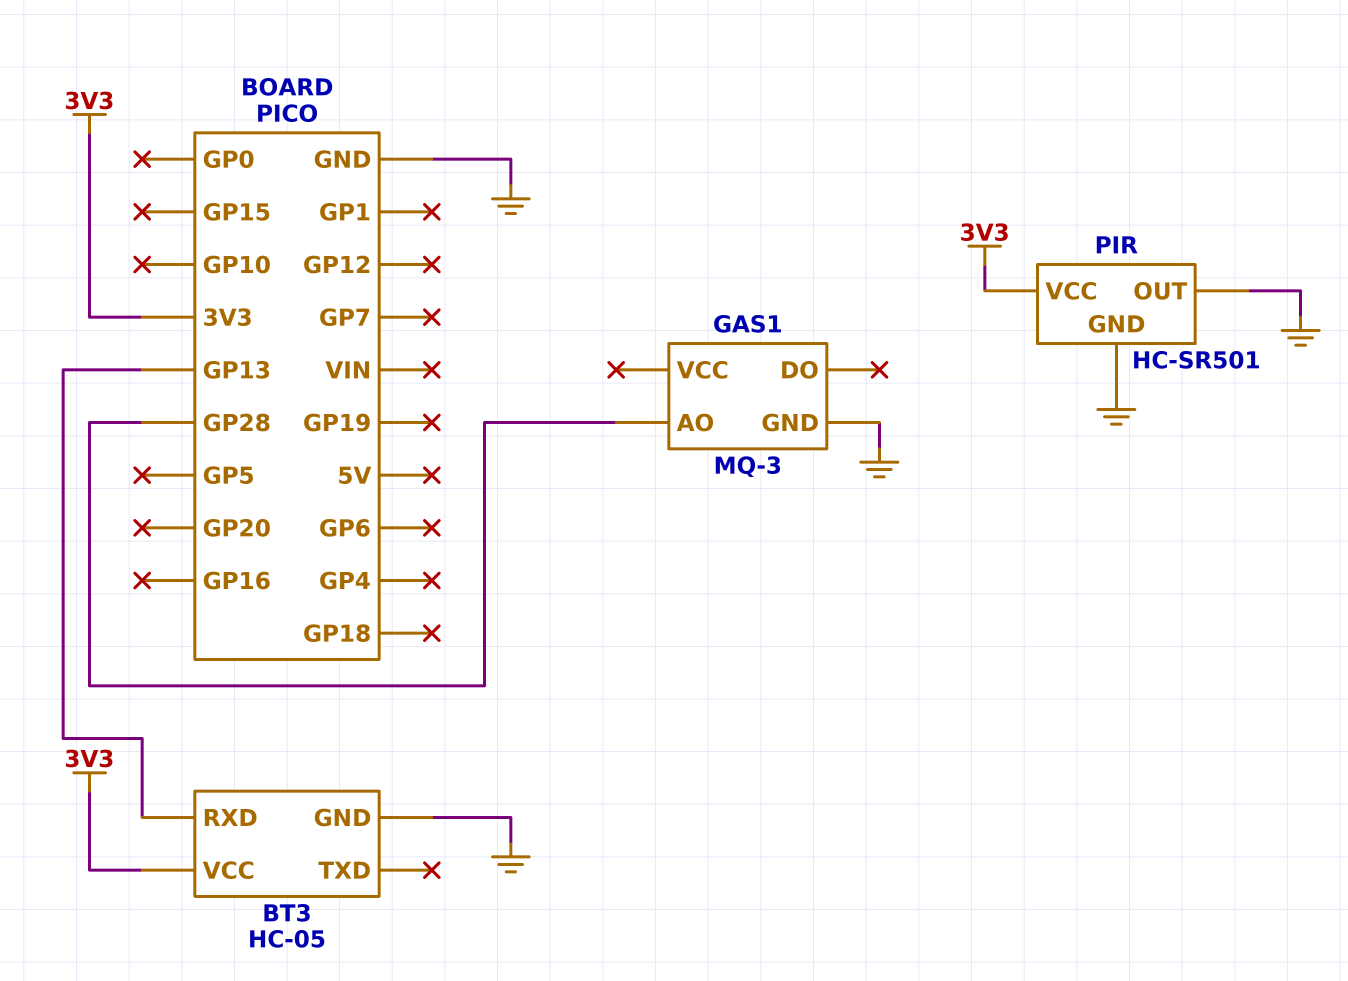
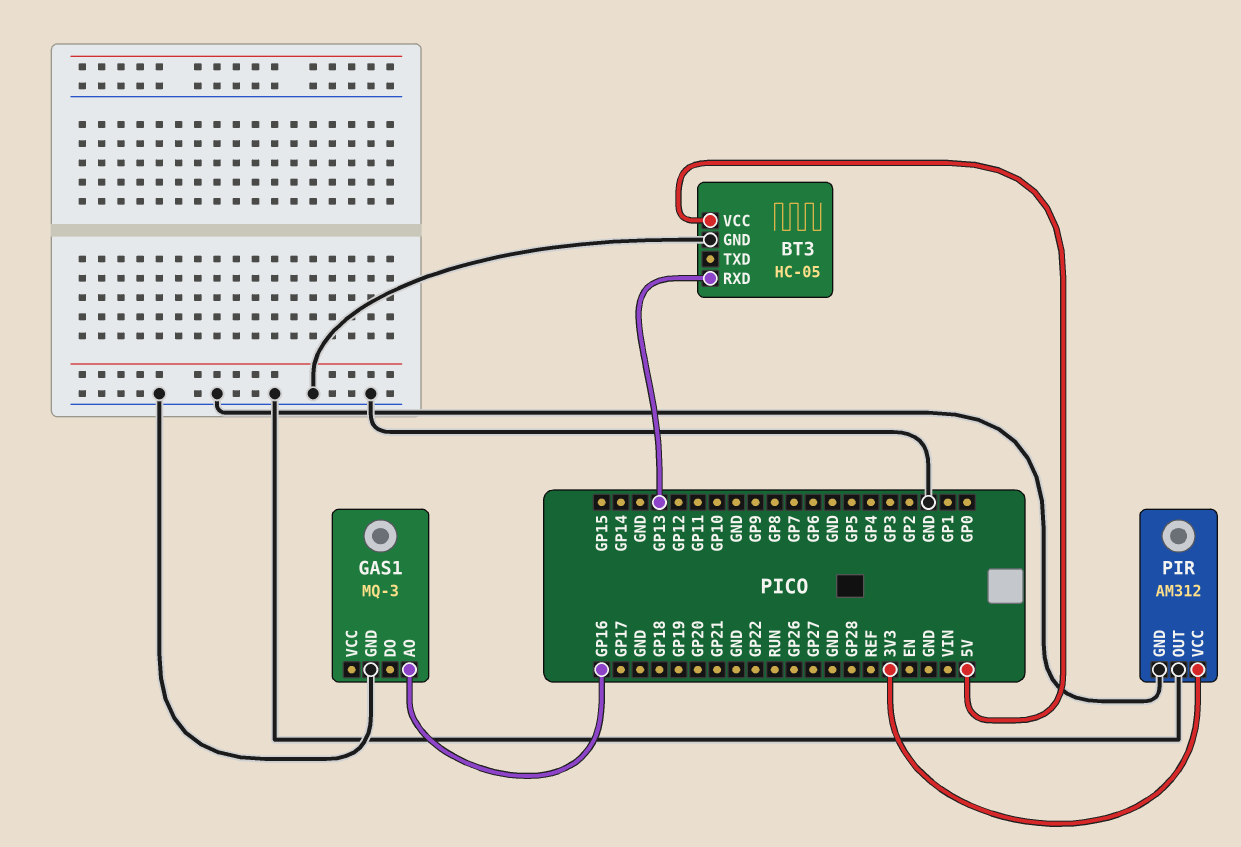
BT3 pin VCC: 3V3 -> 5V
GAS1 pin AO: GP28 -> GP16
PIR: HC-SR501 -> AM312

